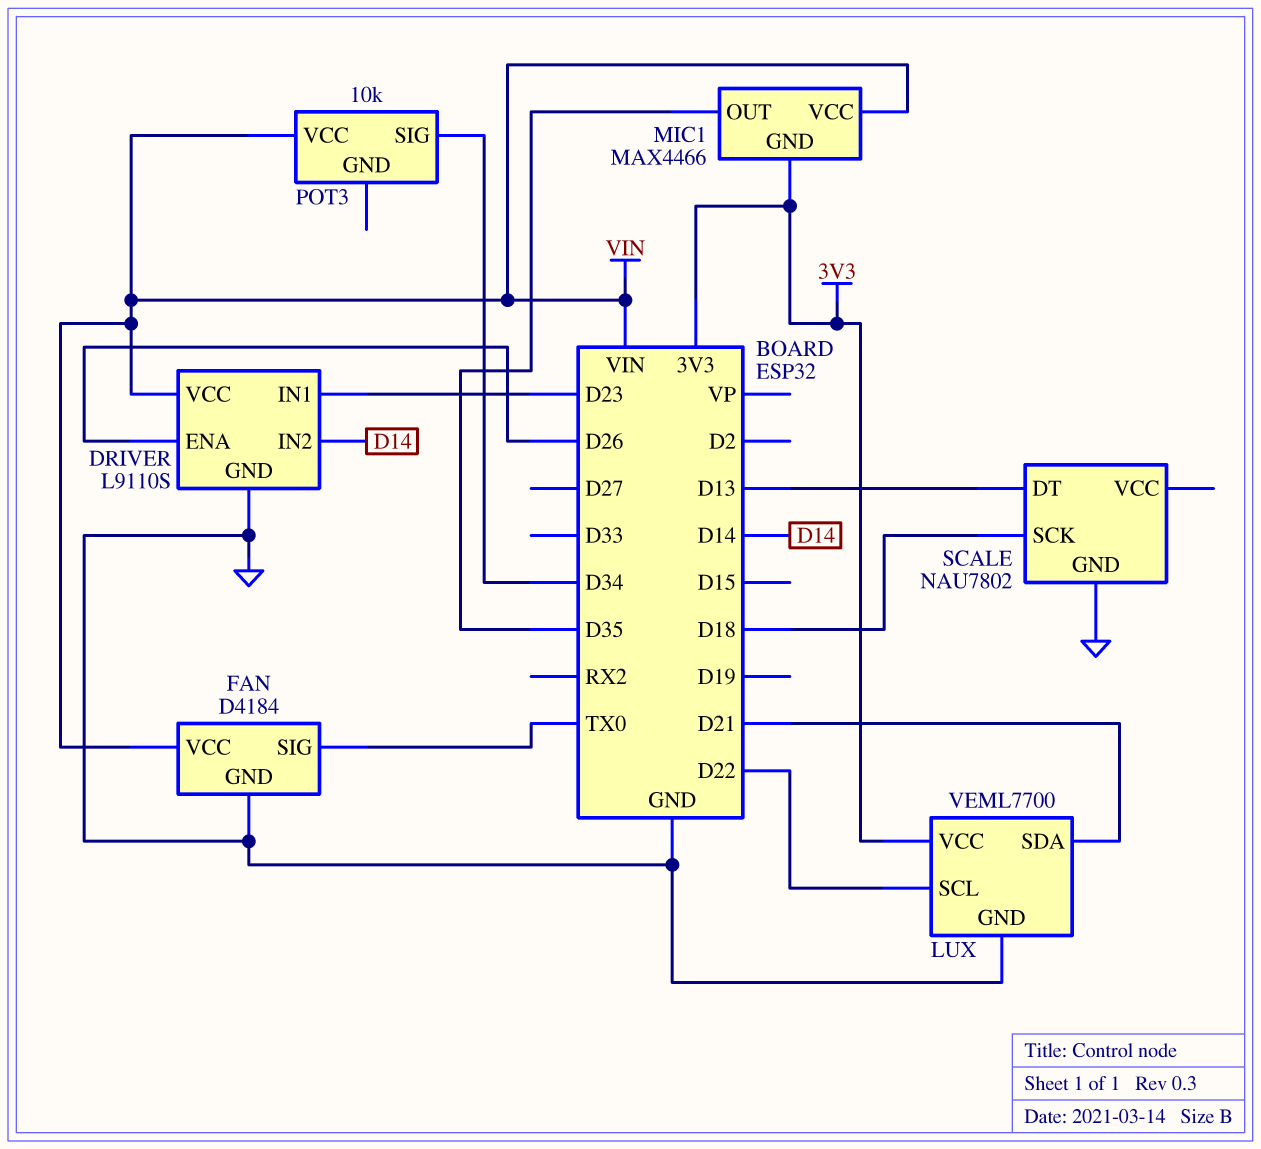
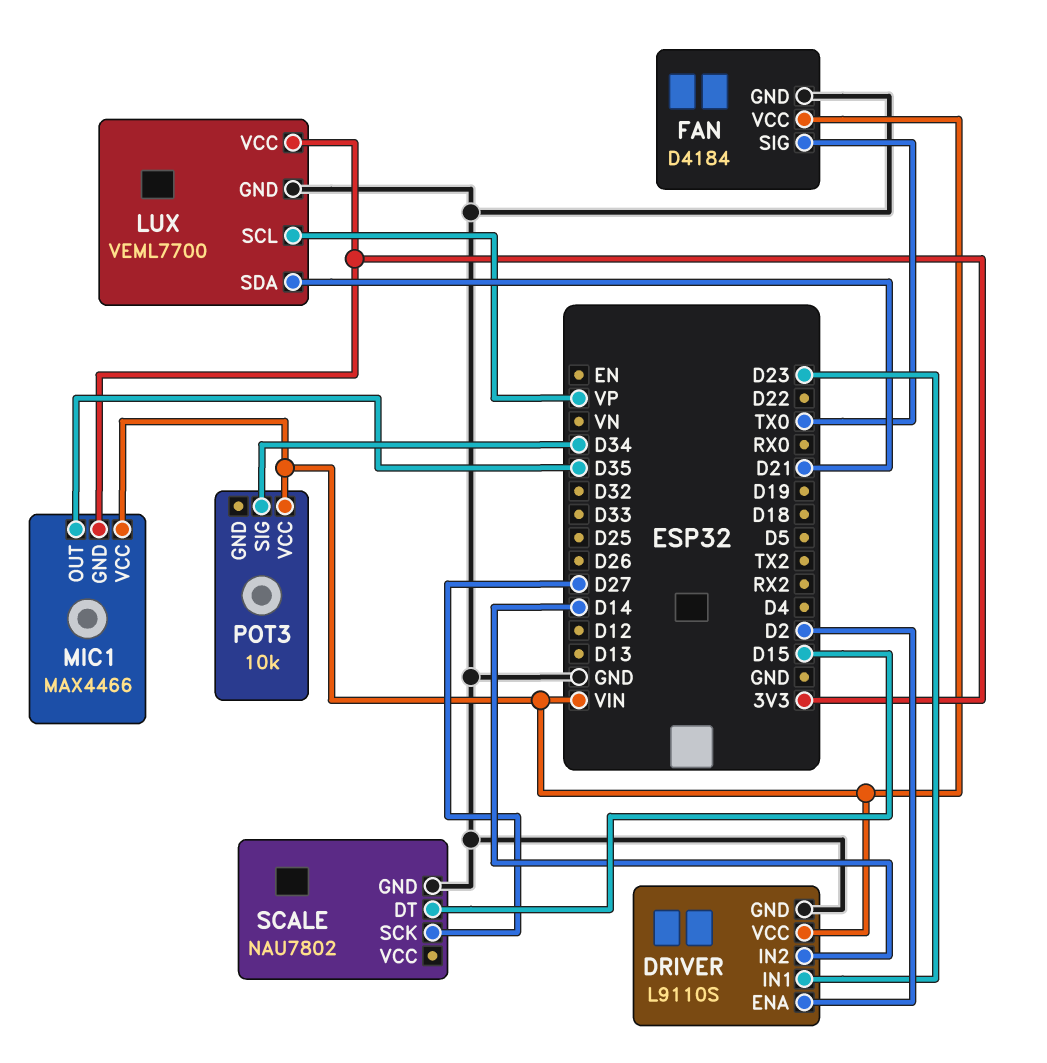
DRIVER pin ENA: D26 -> D2
LUX pin SCL: D22 -> VP
SCALE pin DT: D13 -> D15
SCALE pin SCK: D18 -> D27

